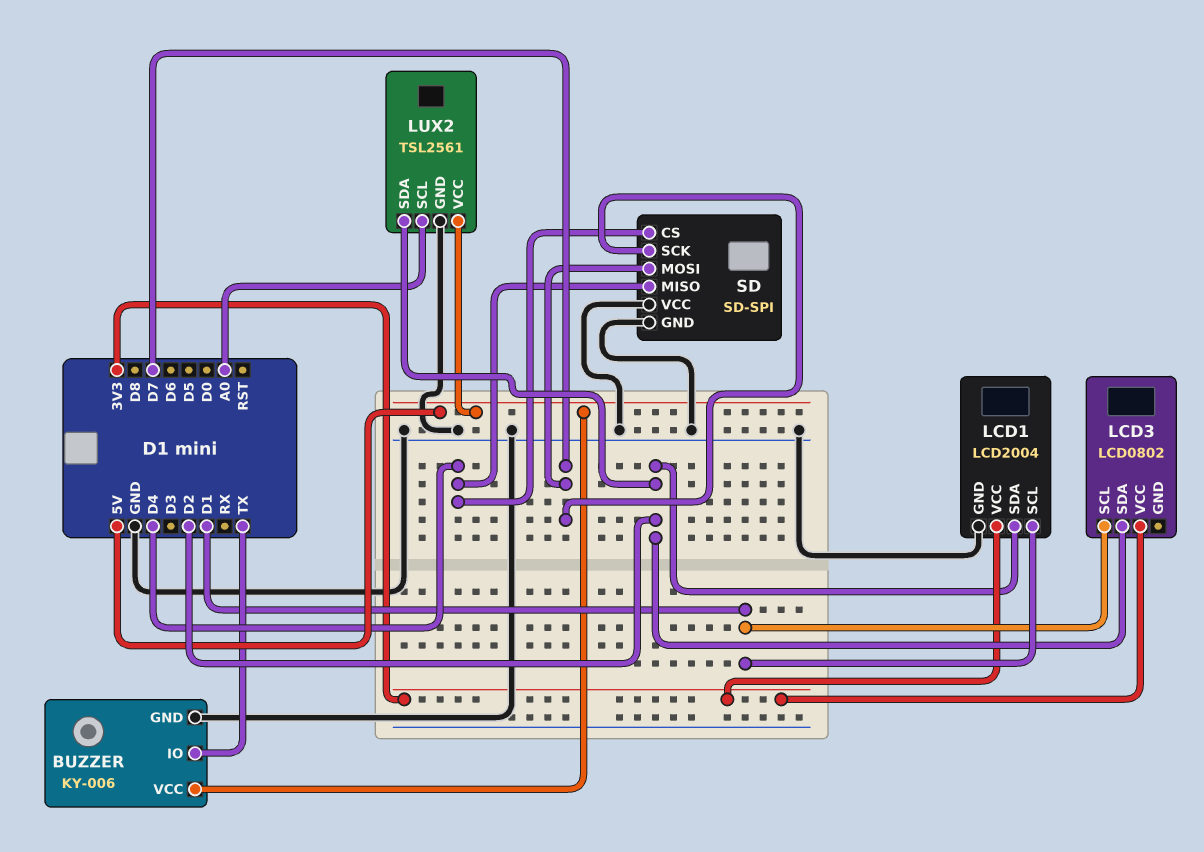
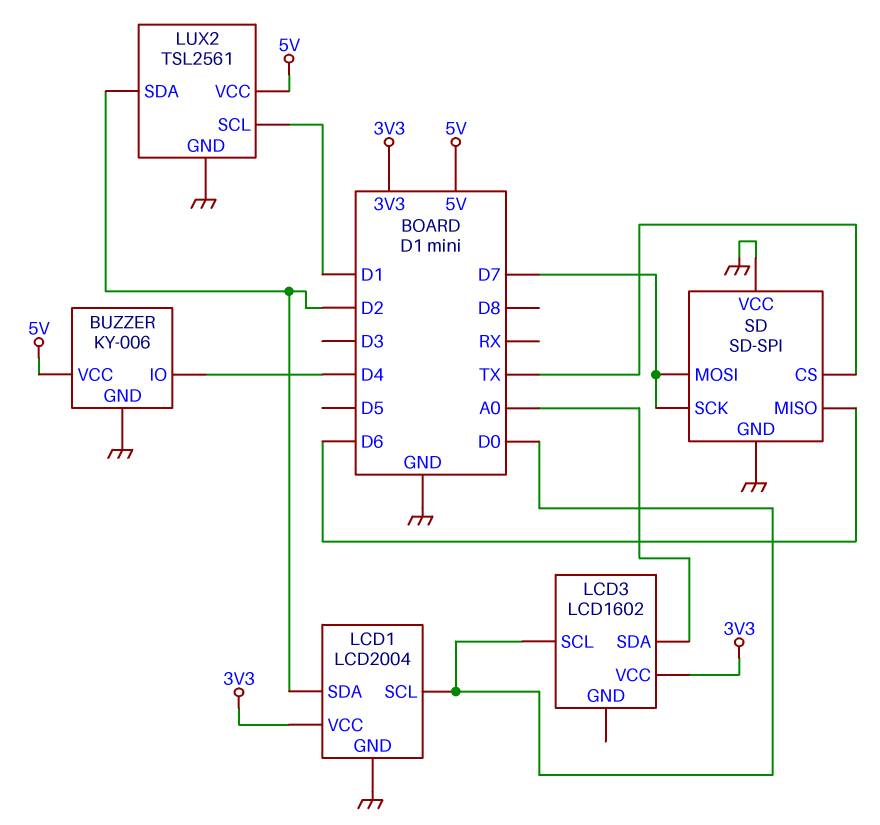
BUZZER pin IO: TX -> D4
LCD1 pin SCL: D1 -> D0
LCD3: LCD0802 -> LCD1602
LCD3 pin SCL: D1 -> D0
LCD3 pin SDA: D2 -> A0
LUX2 pin SCL: A0 -> D1
SD pin CS: D4 -> TX
SD pin MISO: D4 -> D6

